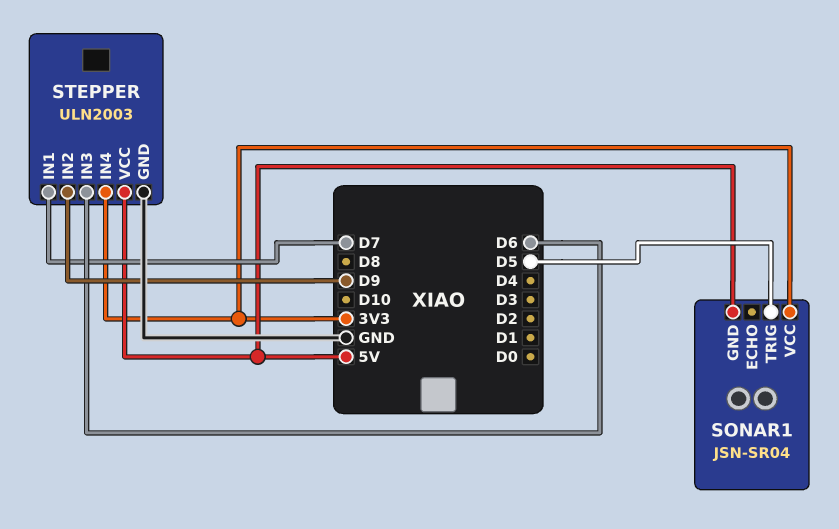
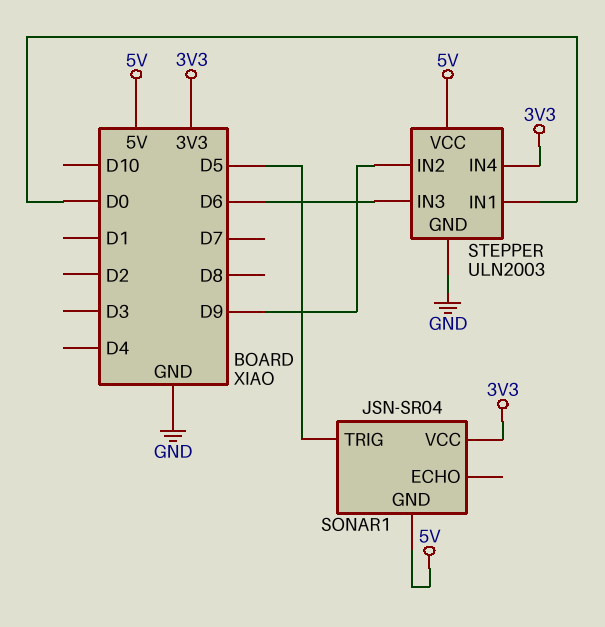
STEPPER pin IN1: D7 -> D0

